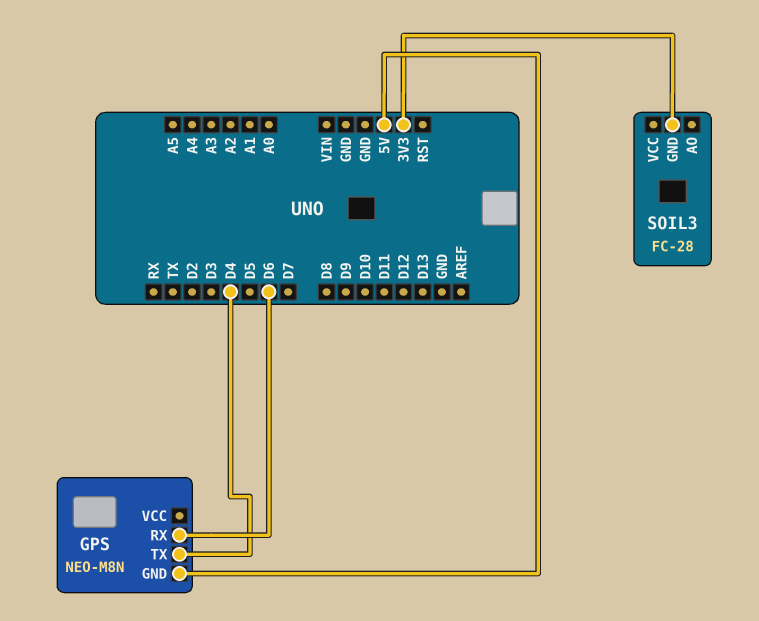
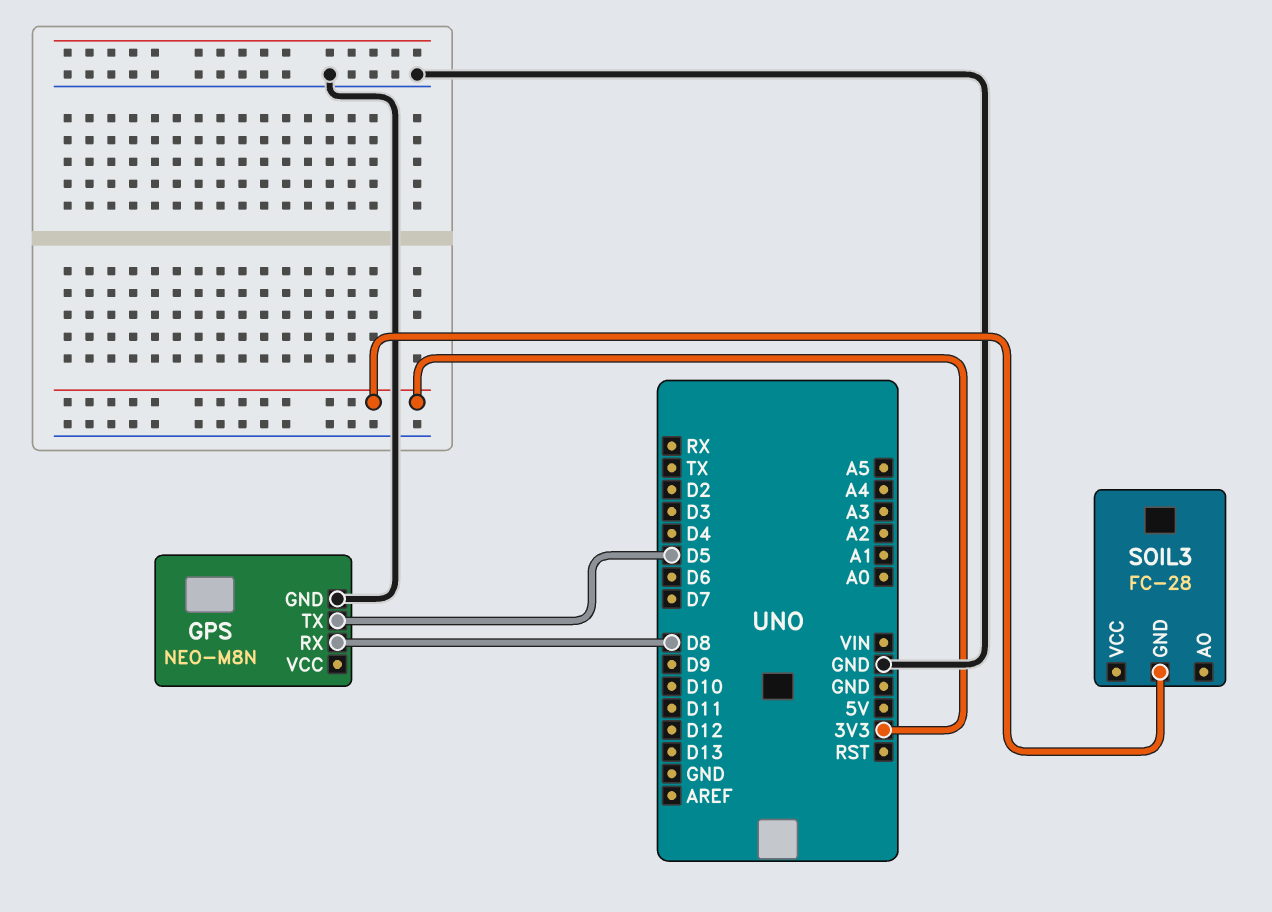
GPS pin GND: 5V -> GND
GPS pin RX: D6 -> D8
GPS pin TX: D4 -> D5

